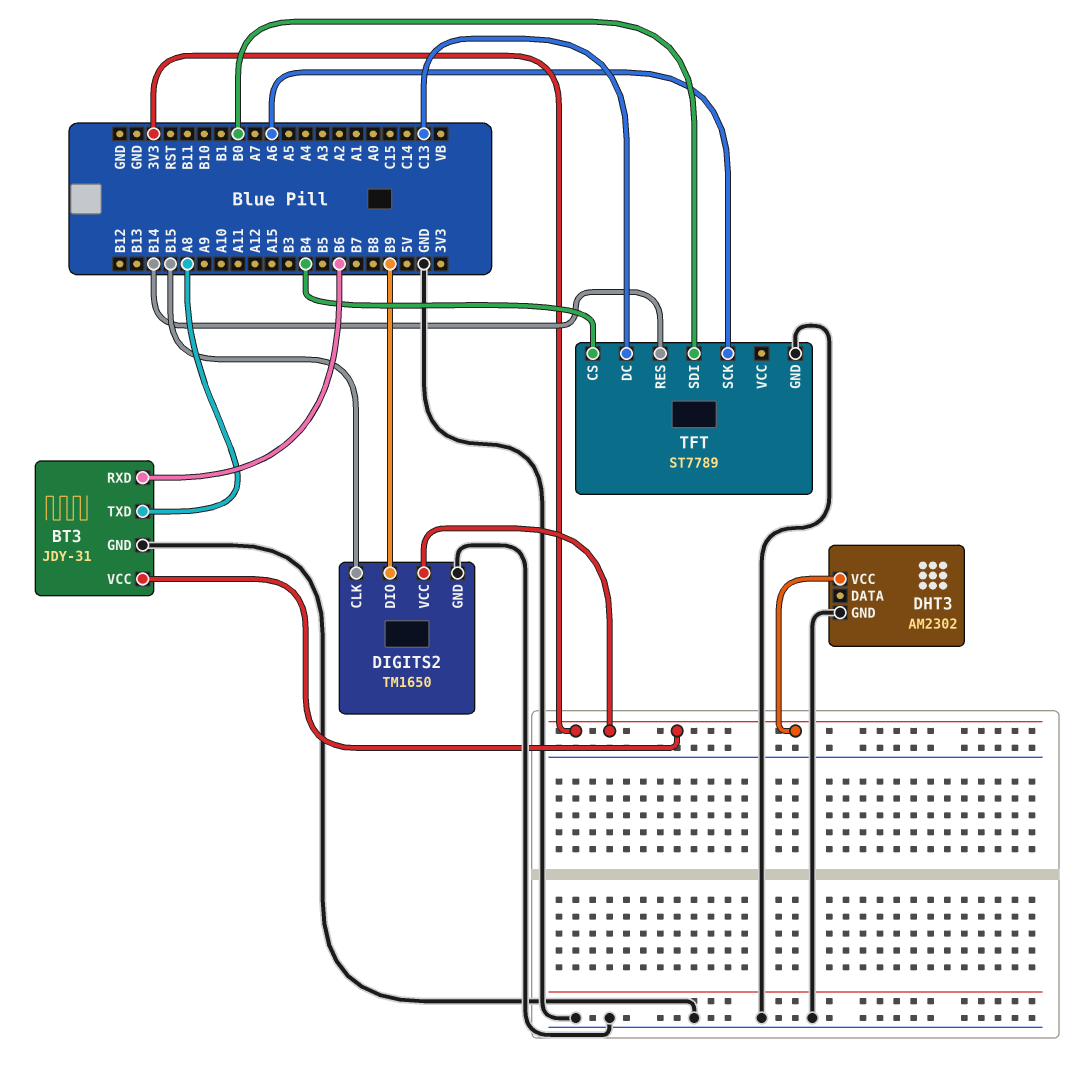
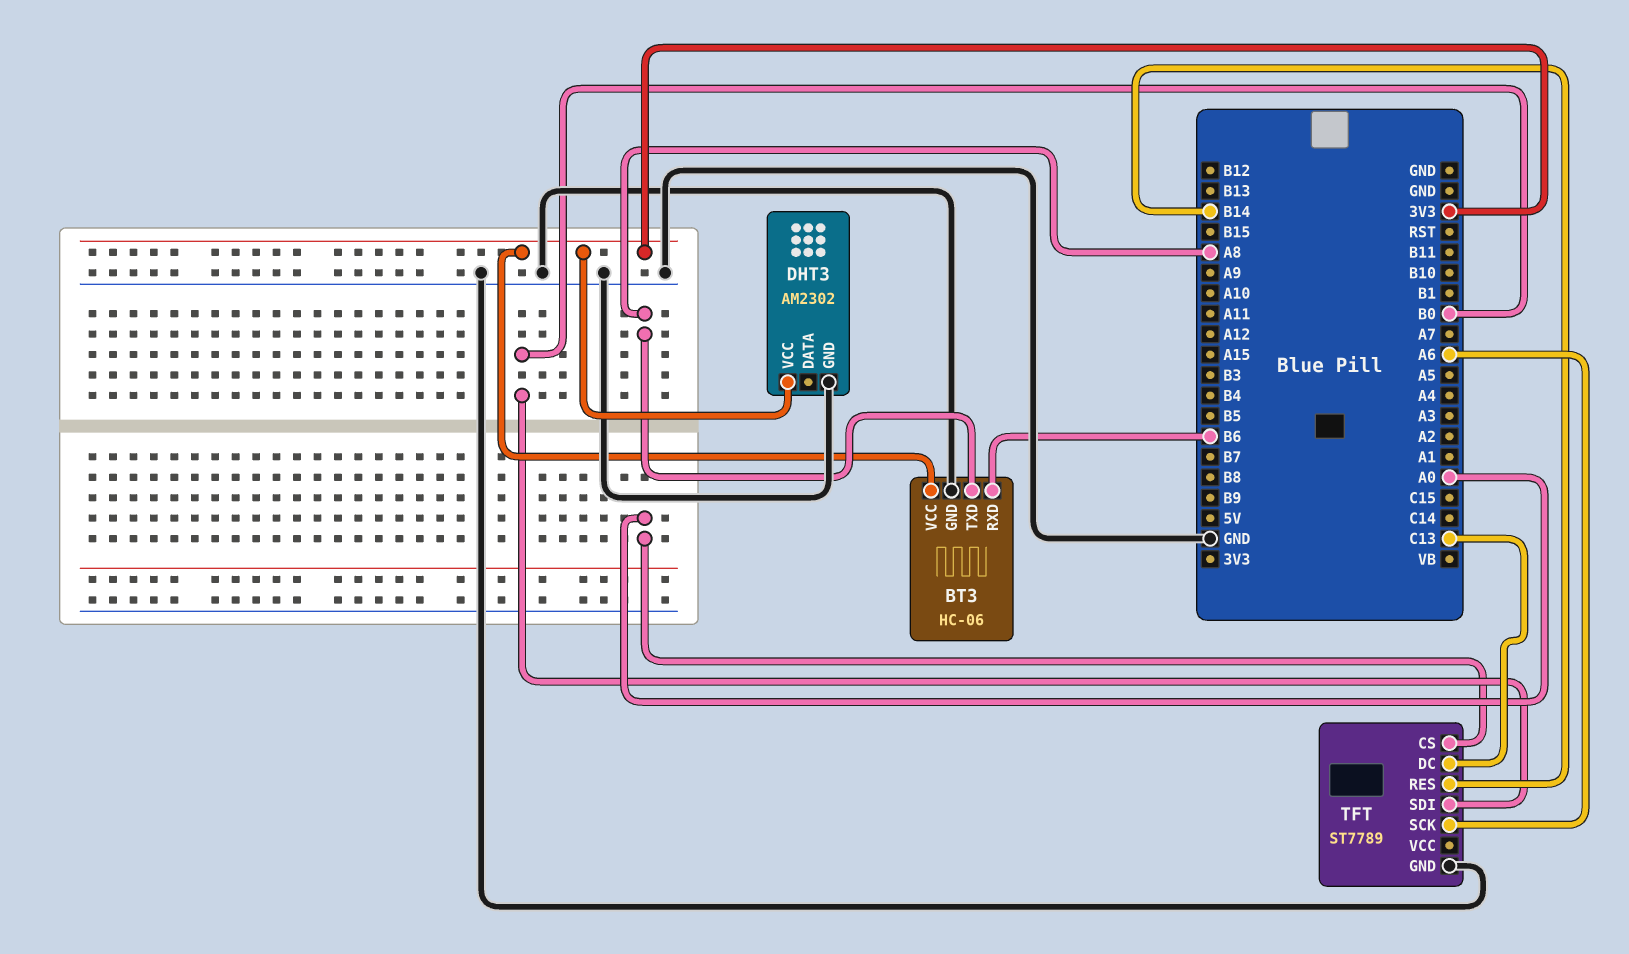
BT3: JDY-31 -> HC-06
DIGITS2: TM1650 -> none
DIGITS2 pin CLK: B15 -> none
DIGITS2 pin DIO: B9 -> none
DIGITS2 pin GND: GND -> none
DIGITS2 pin VCC: 3V3 -> none
TFT pin CS: B4 -> A0

